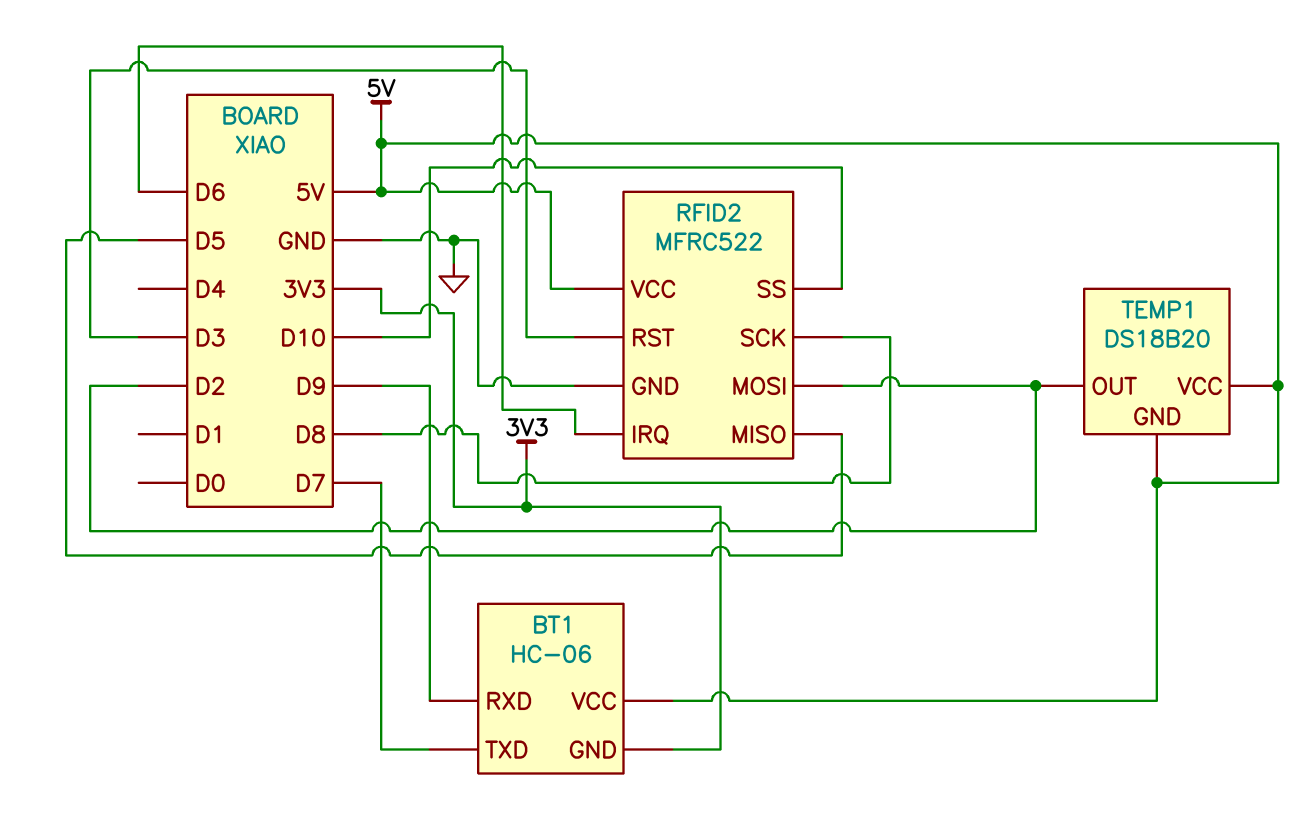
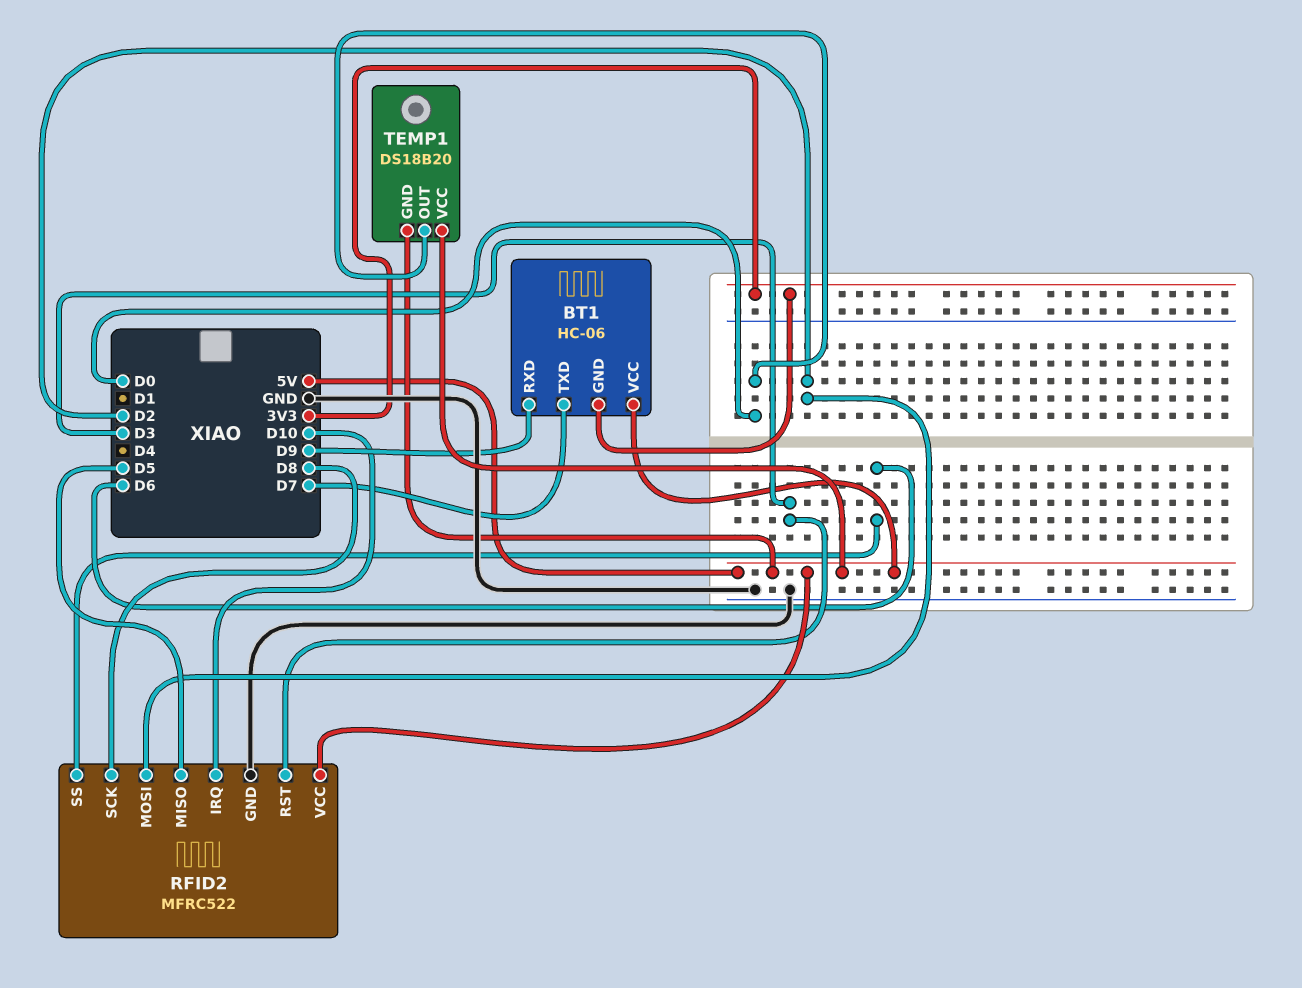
RFID2 pin IRQ: D6 -> D10
RFID2 pin SS: D10 -> D6
TEMP1 pin OUT: D2 -> D0

